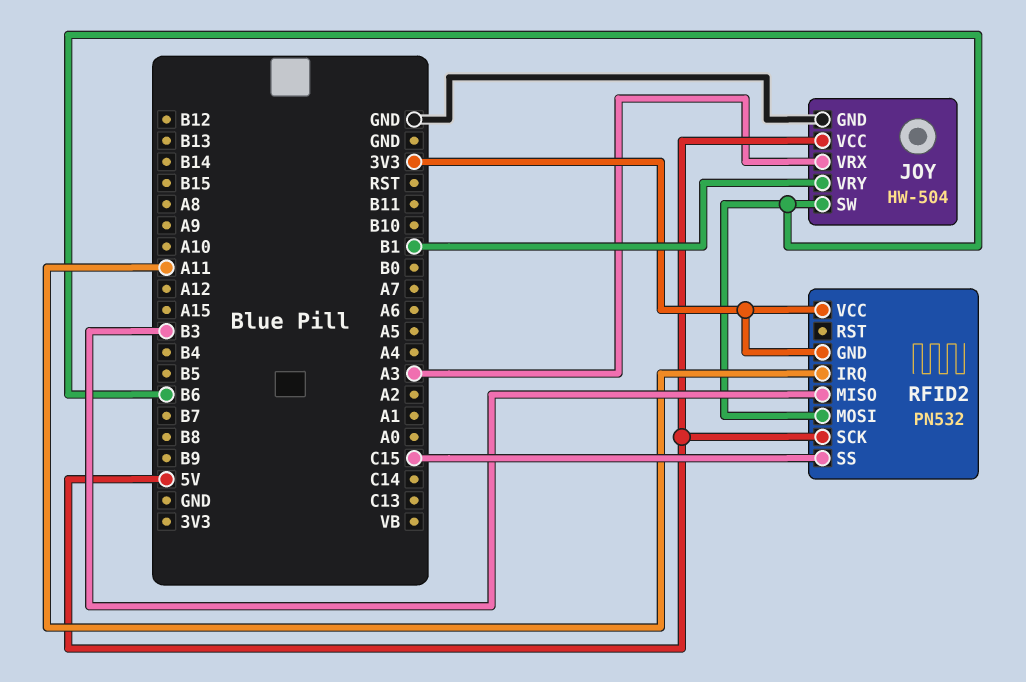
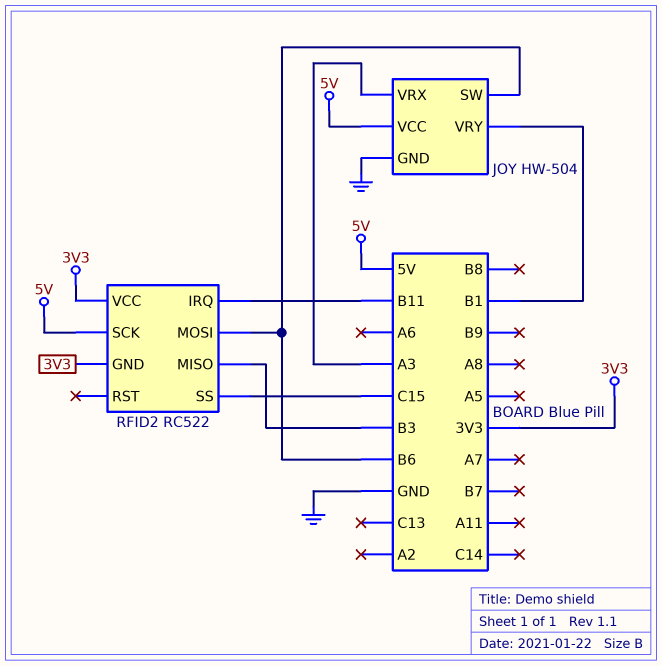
RFID2: PN532 -> RC522
RFID2 pin IRQ: A11 -> B11

